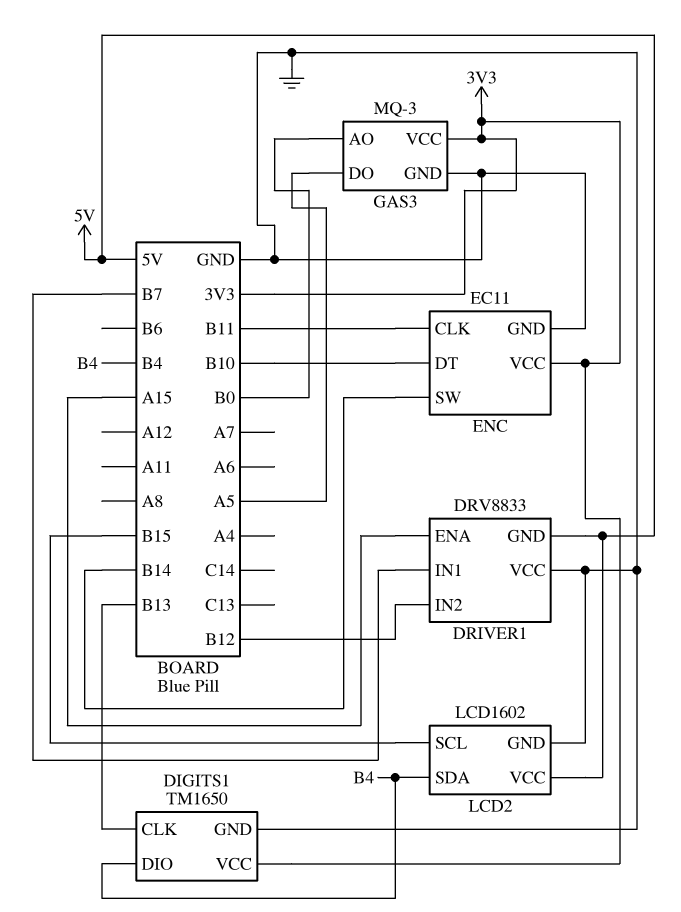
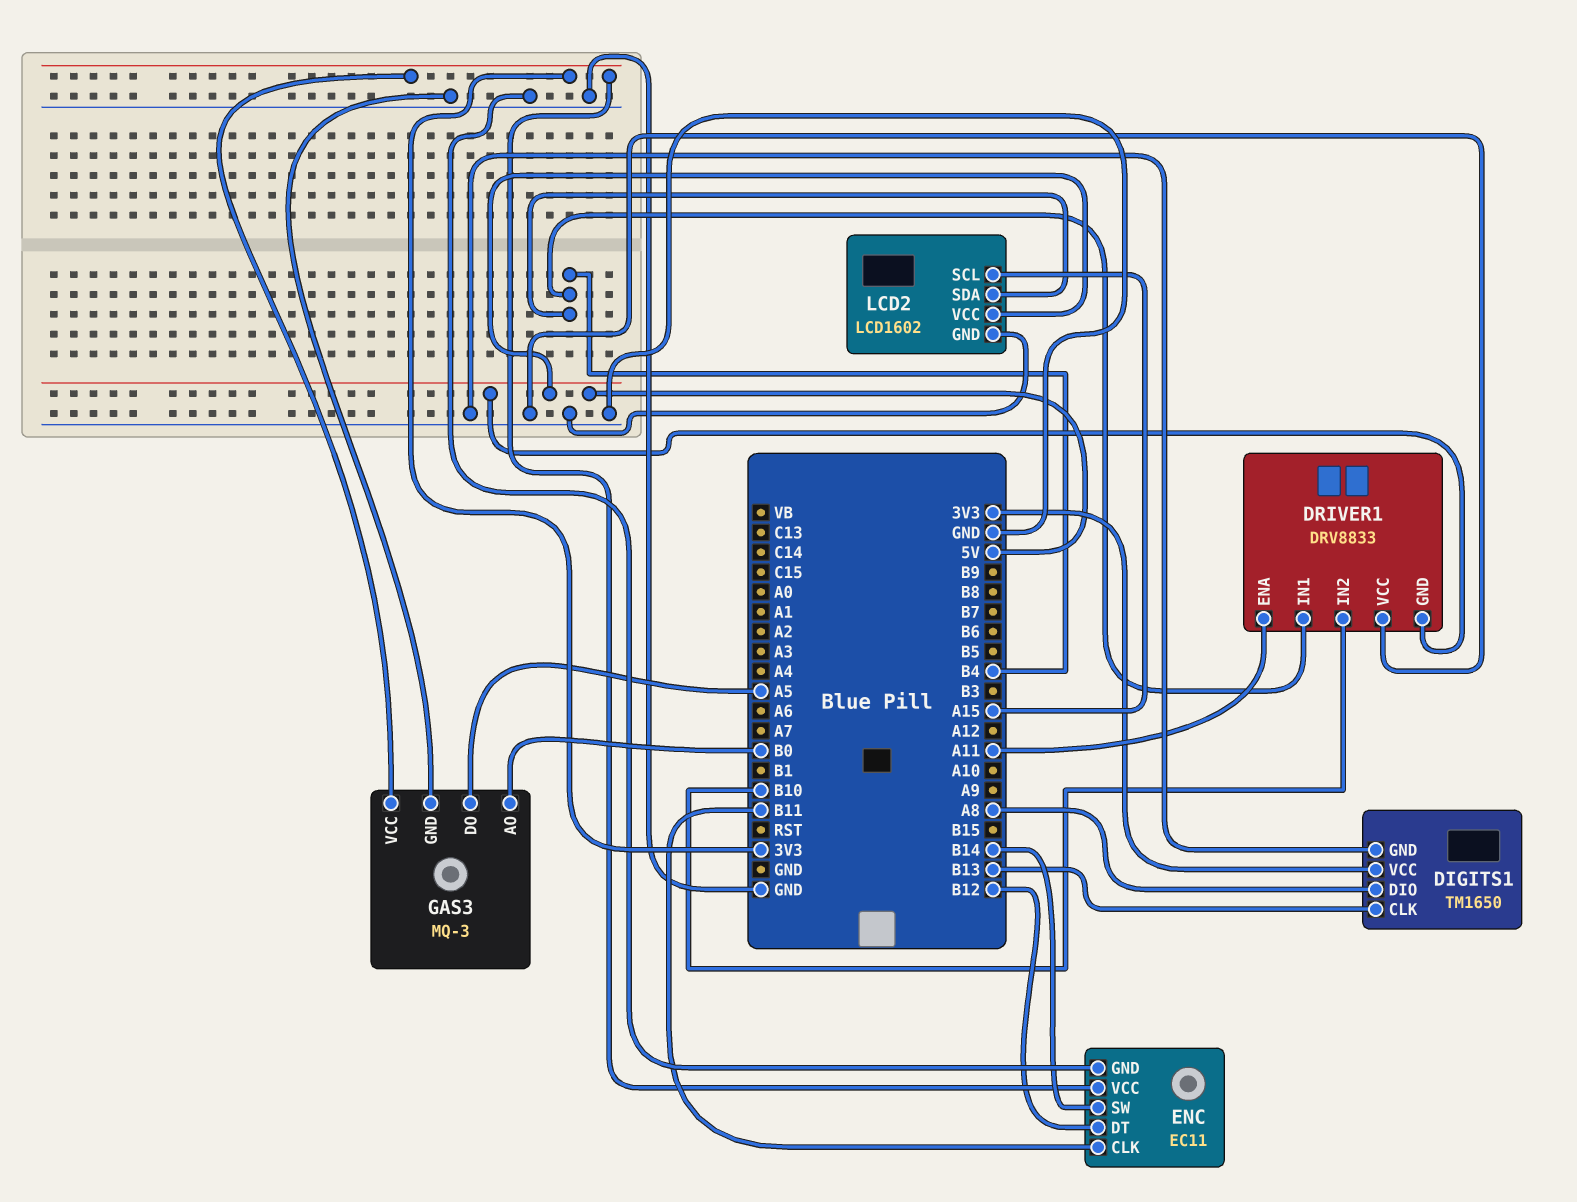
DIGITS1 pin DIO: B4 -> A8
DRIVER1 pin ENA: A15 -> A11
DRIVER1 pin IN1: B7 -> B4
DRIVER1 pin IN2: B12 -> B10
ENC pin DT: B10 -> B12
LCD2 pin SCL: B15 -> A15

